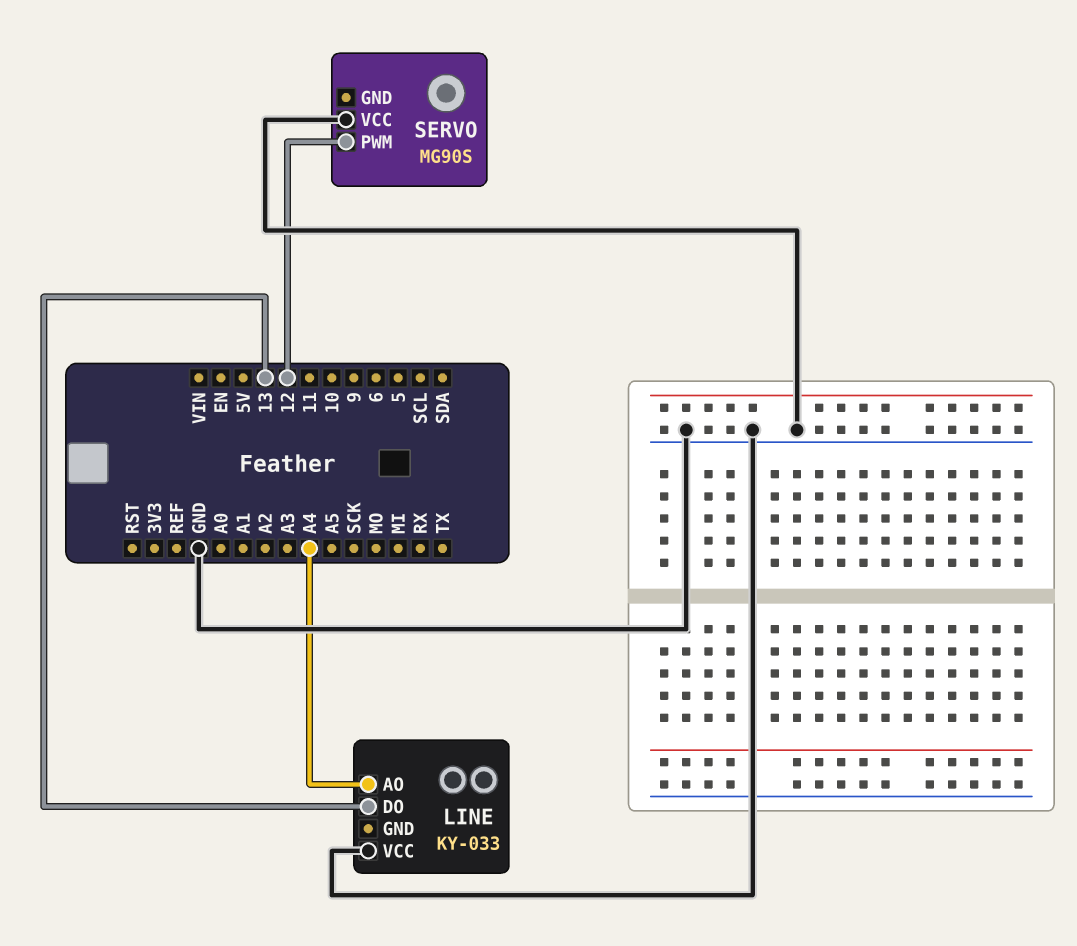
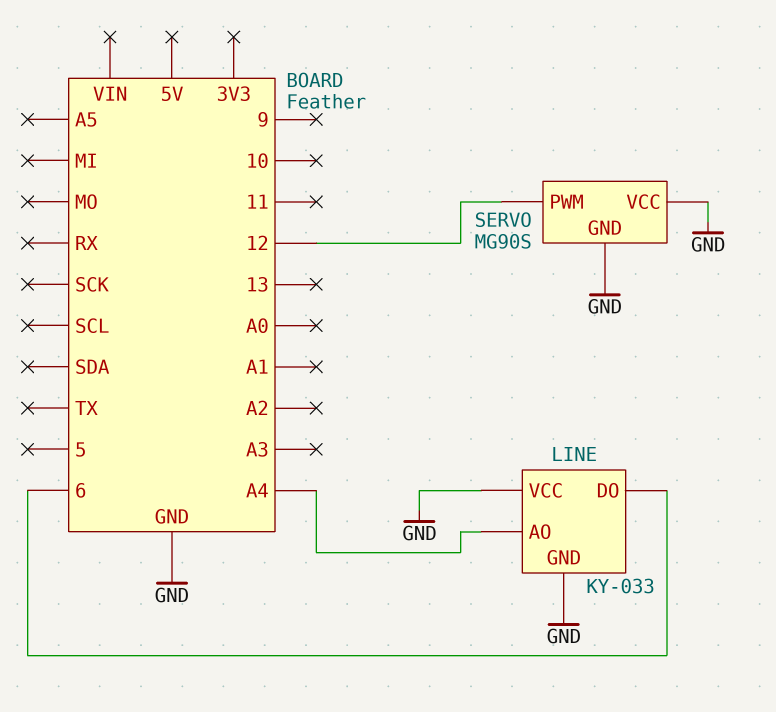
LINE pin DO: 13 -> 6
LINE pin GND: none -> GND
SERVO pin GND: none -> GND

